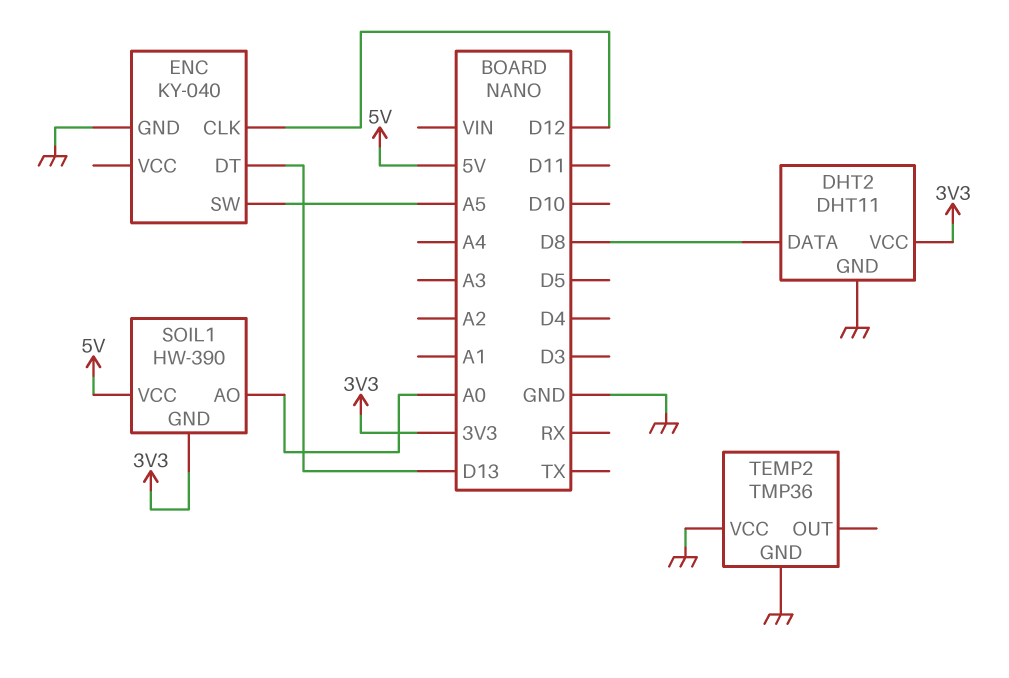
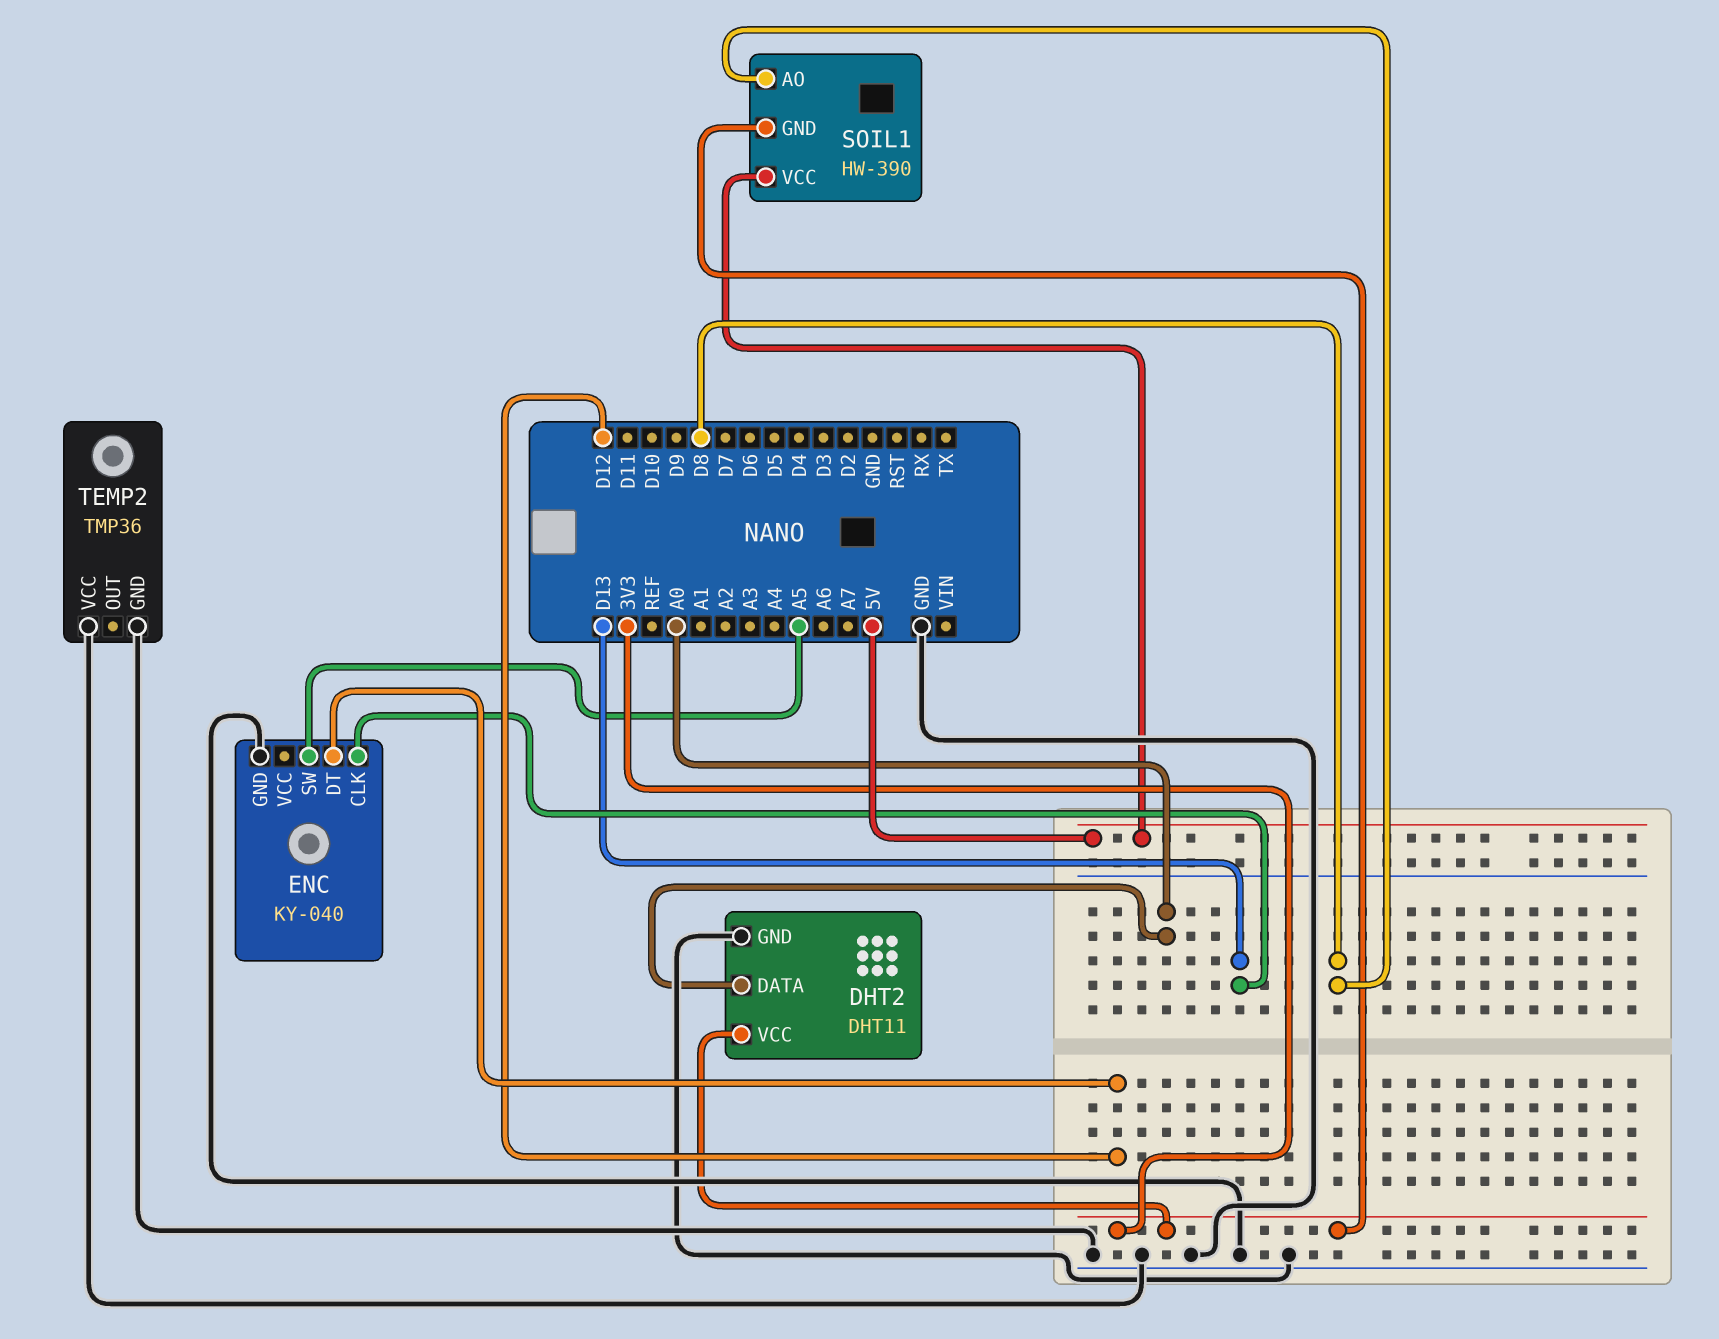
DHT2 pin DATA: D8 -> A0
ENC pin CLK: D12 -> D13
ENC pin DT: D13 -> D12
SOIL1 pin AO: A0 -> D8

